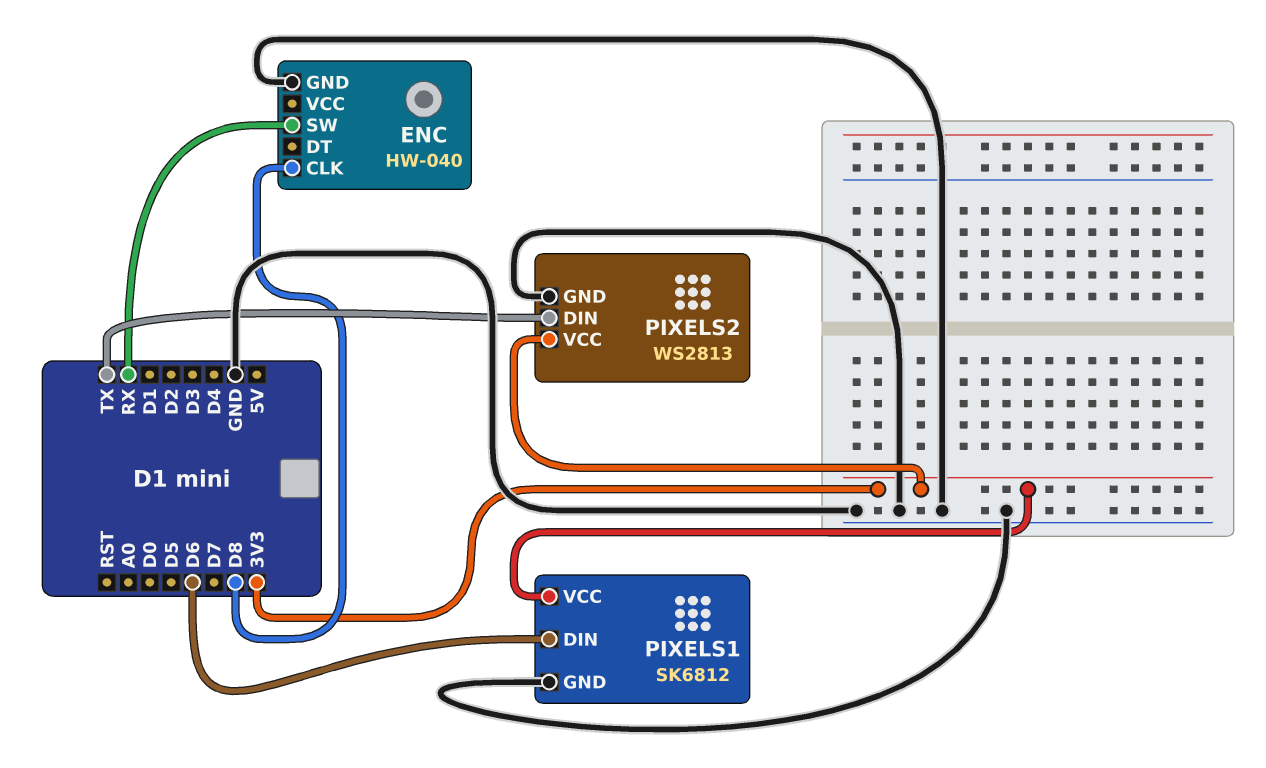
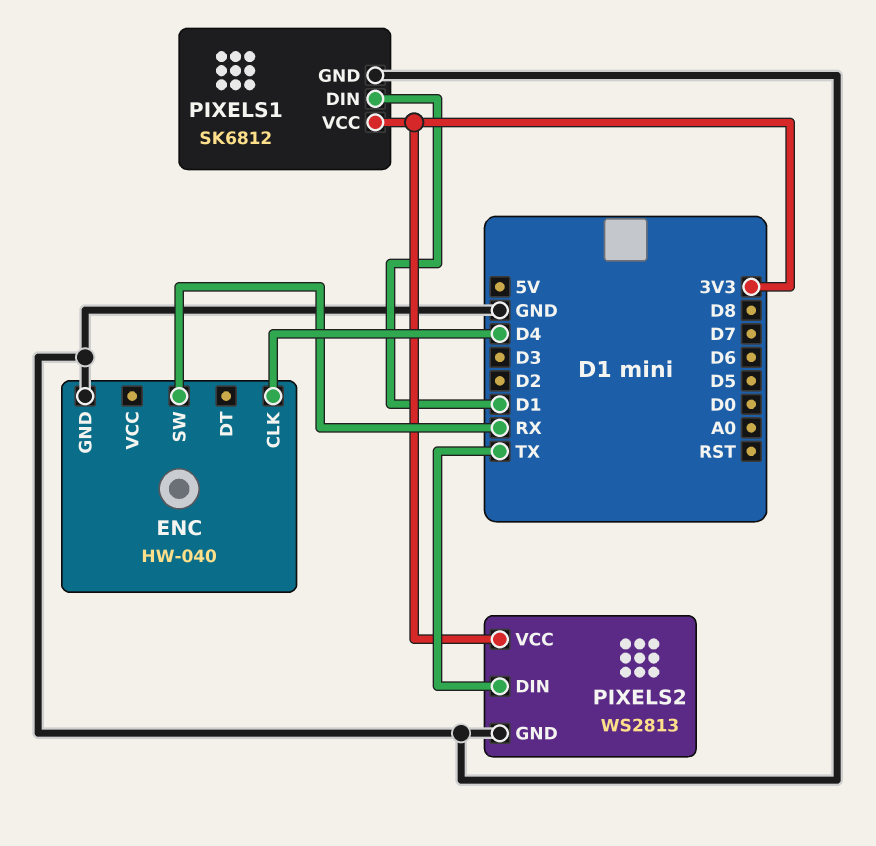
ENC pin CLK: D8 -> D4
PIXELS1 pin DIN: D6 -> D1

